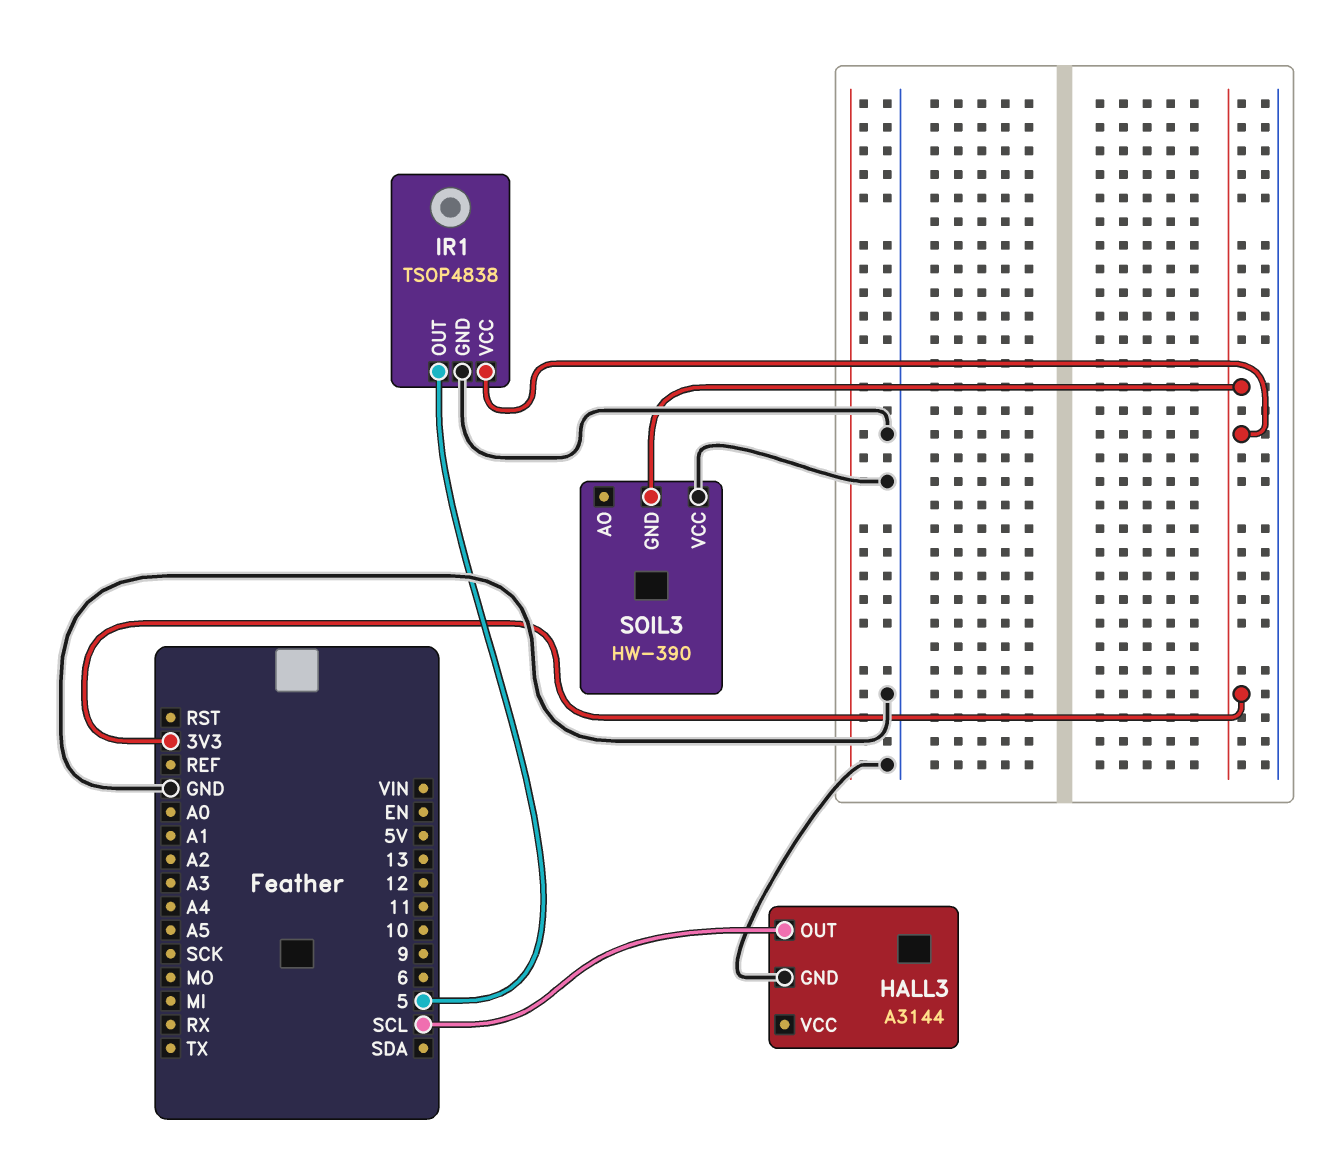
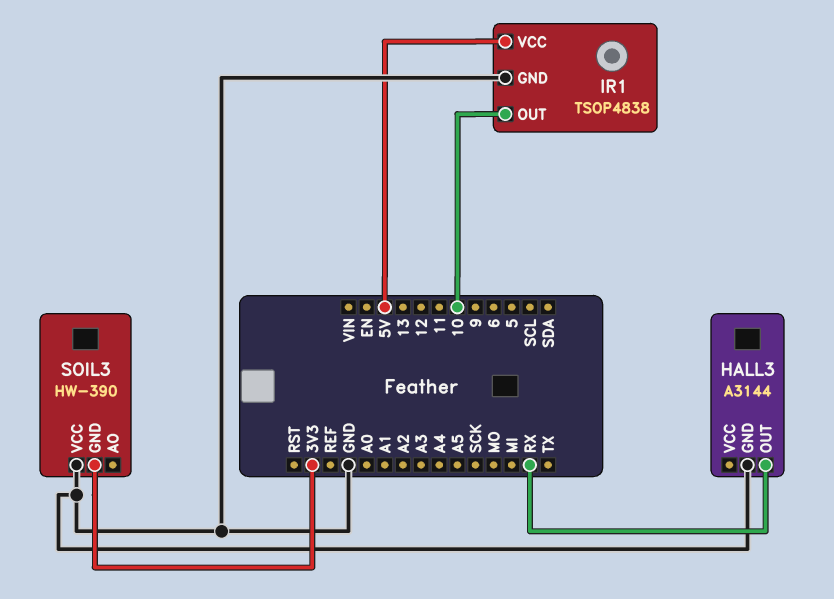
HALL3 pin OUT: SCL -> RX
IR1 pin OUT: 5 -> 10
IR1 pin VCC: 3V3 -> 5V

